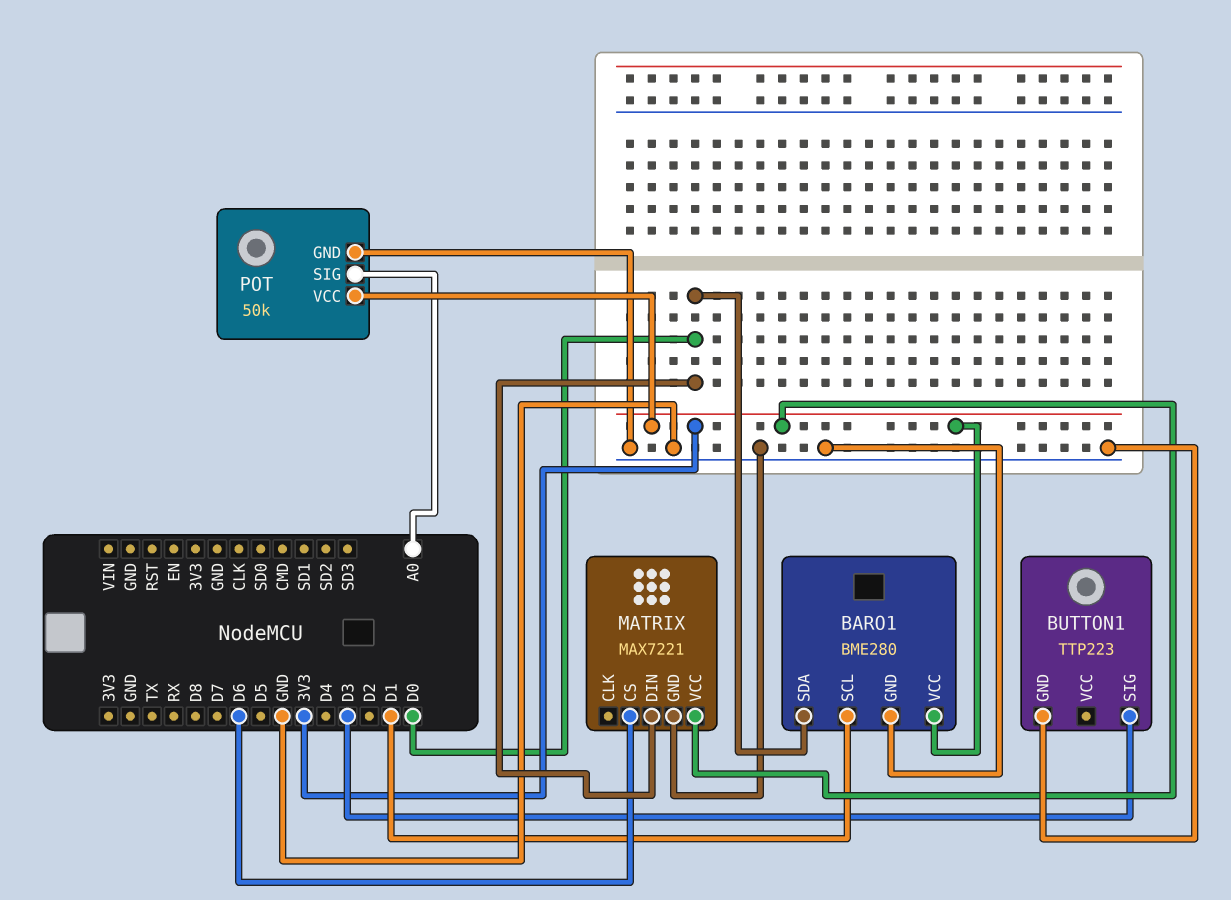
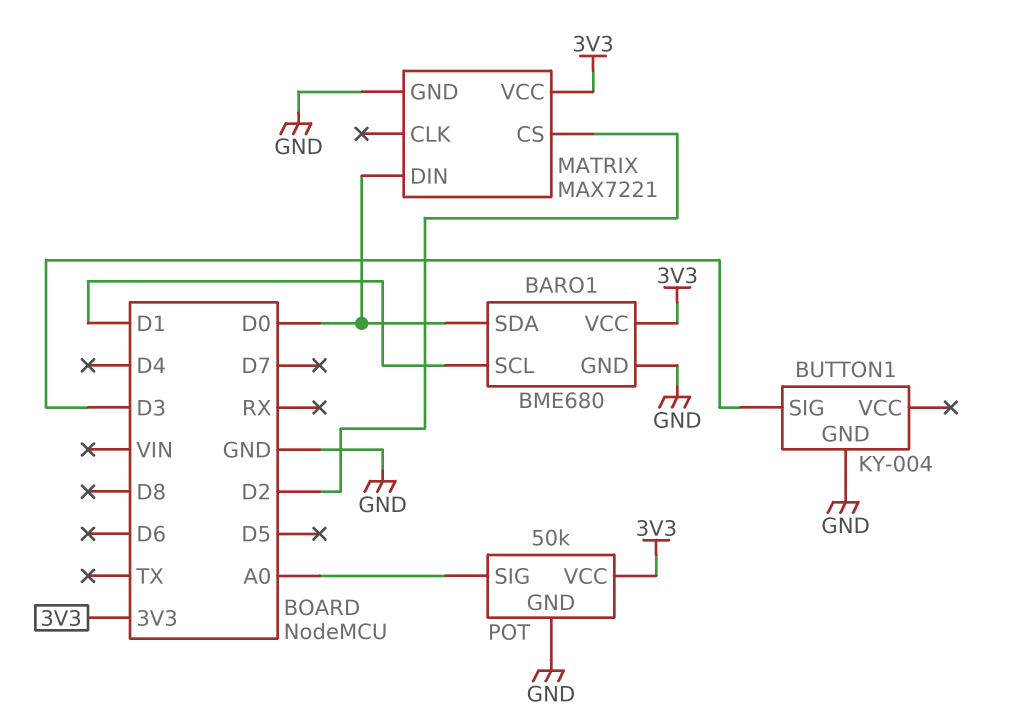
BARO1: BME280 -> BME680
BUTTON1: TTP223 -> KY-004
MATRIX pin CS: D6 -> D2

